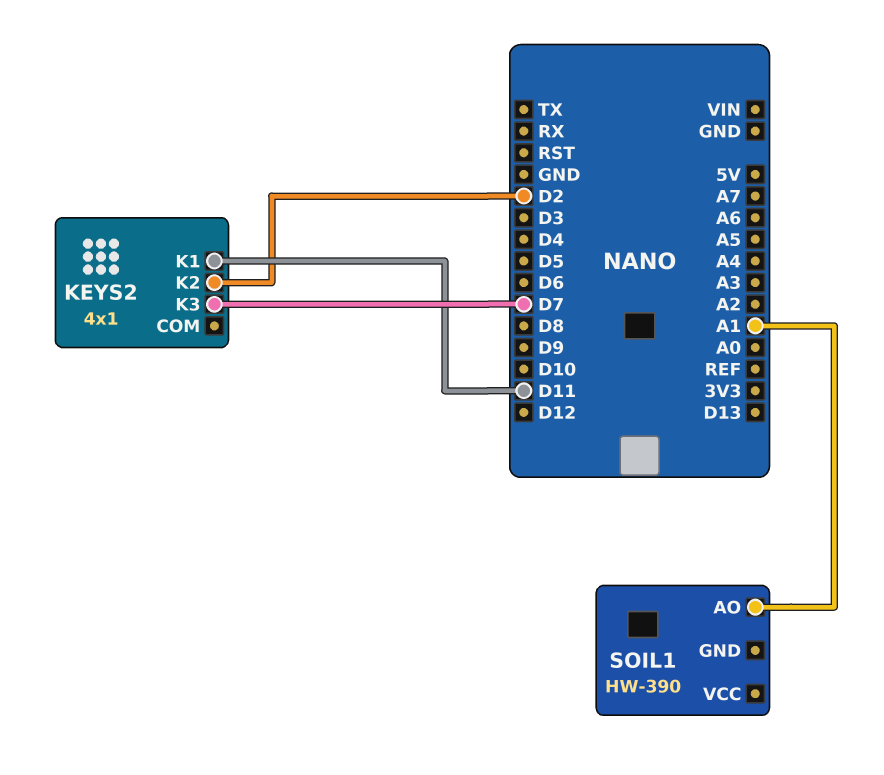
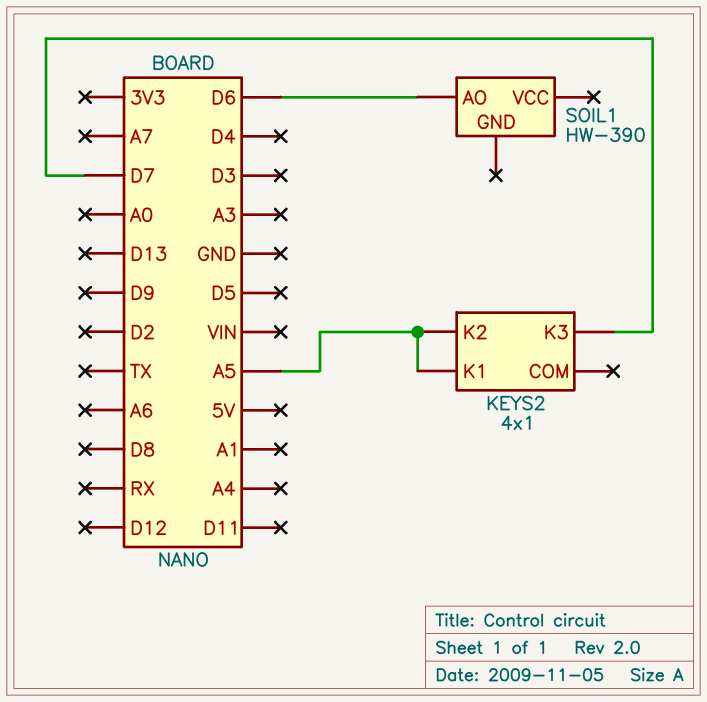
KEYS2 pin K1: D11 -> A5
KEYS2 pin K2: D2 -> A5
SOIL1 pin AO: A1 -> D6

